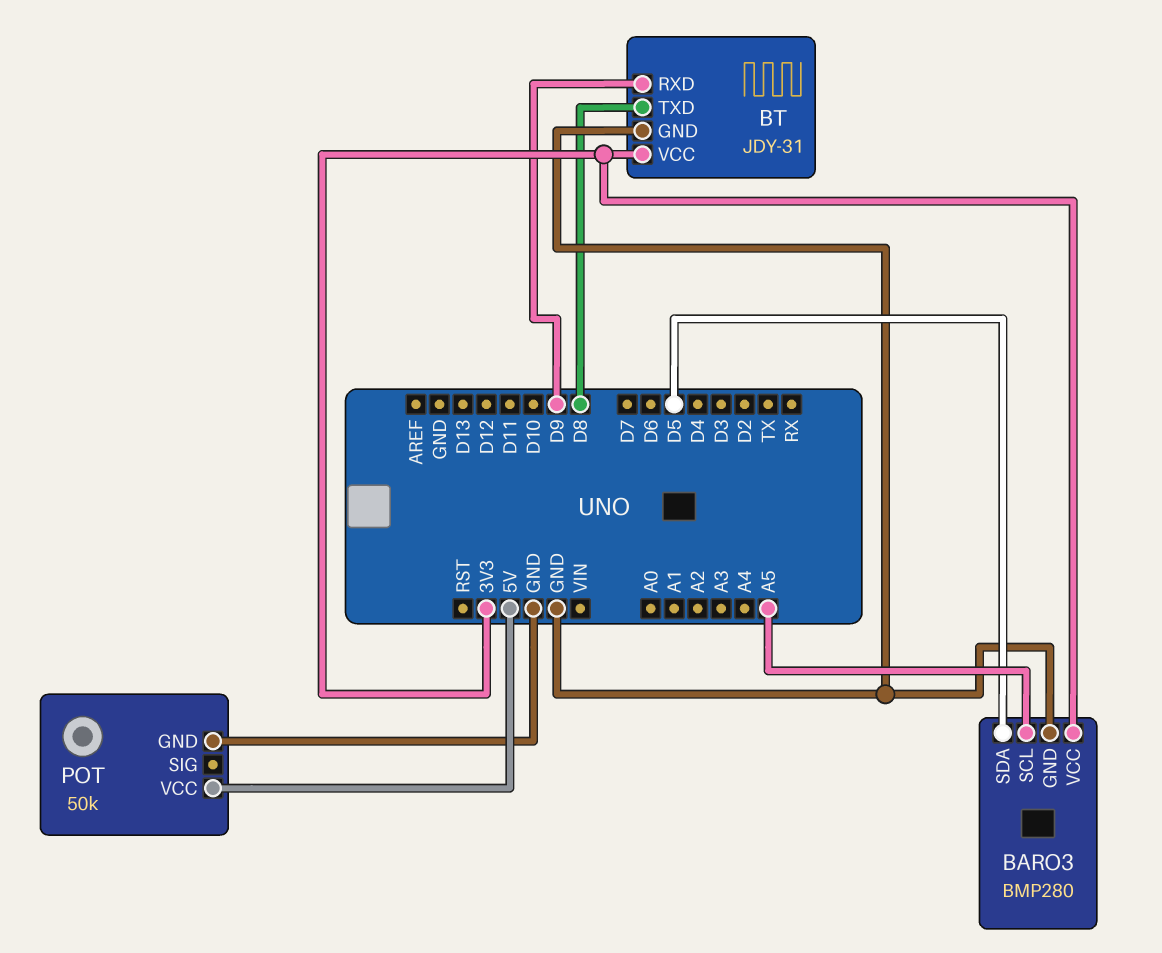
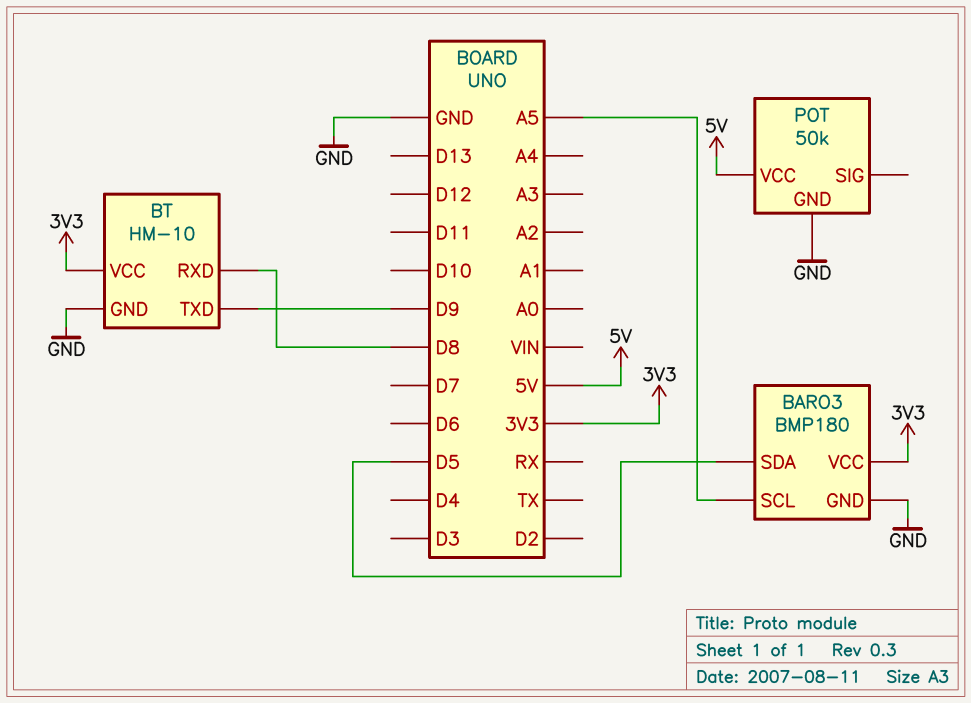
BARO3: BMP280 -> BMP180
BT: JDY-31 -> HM-10
BT pin RXD: D9 -> D8
BT pin TXD: D8 -> D9

